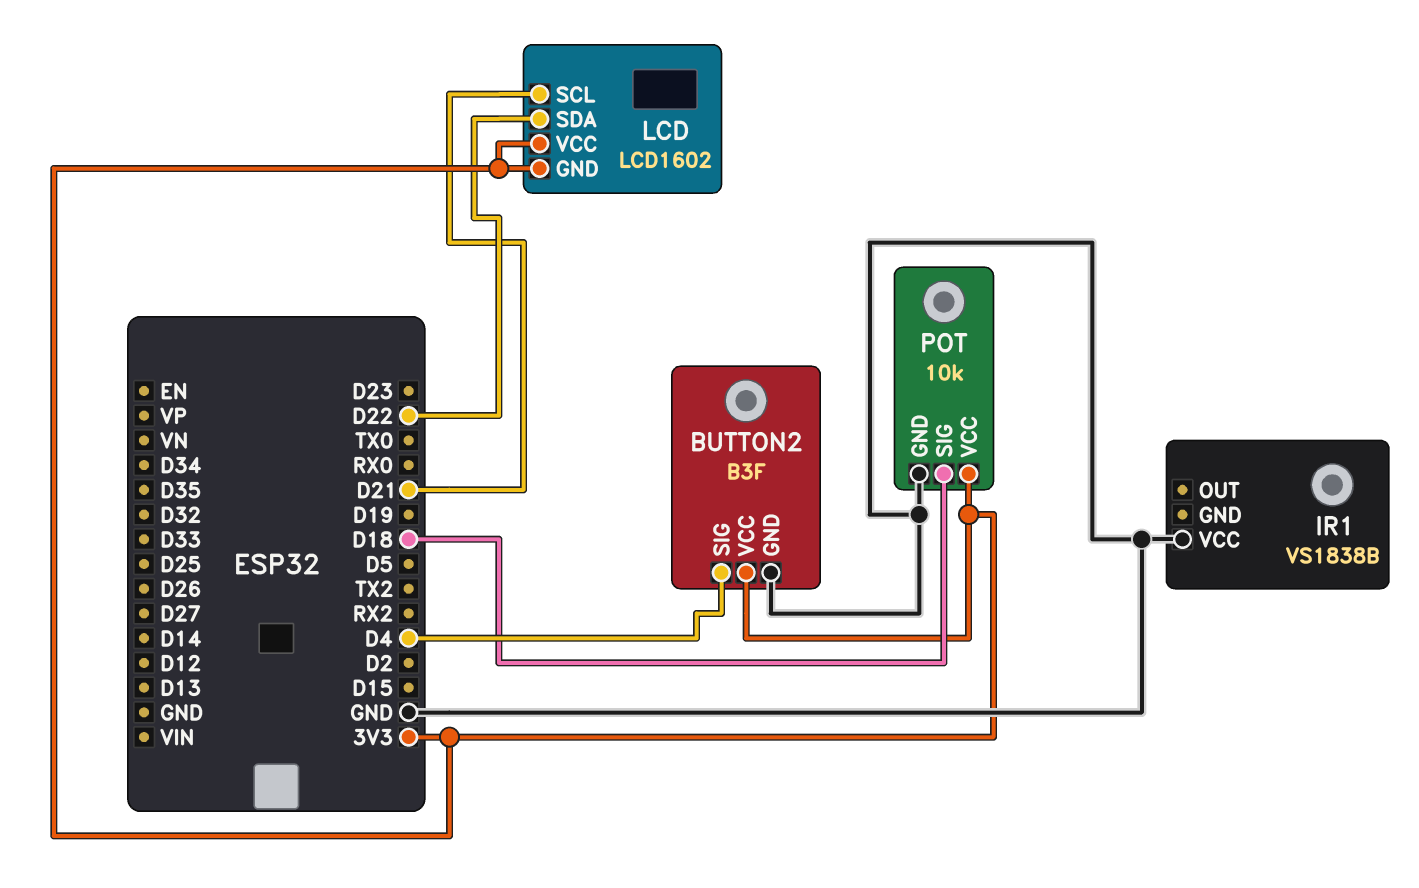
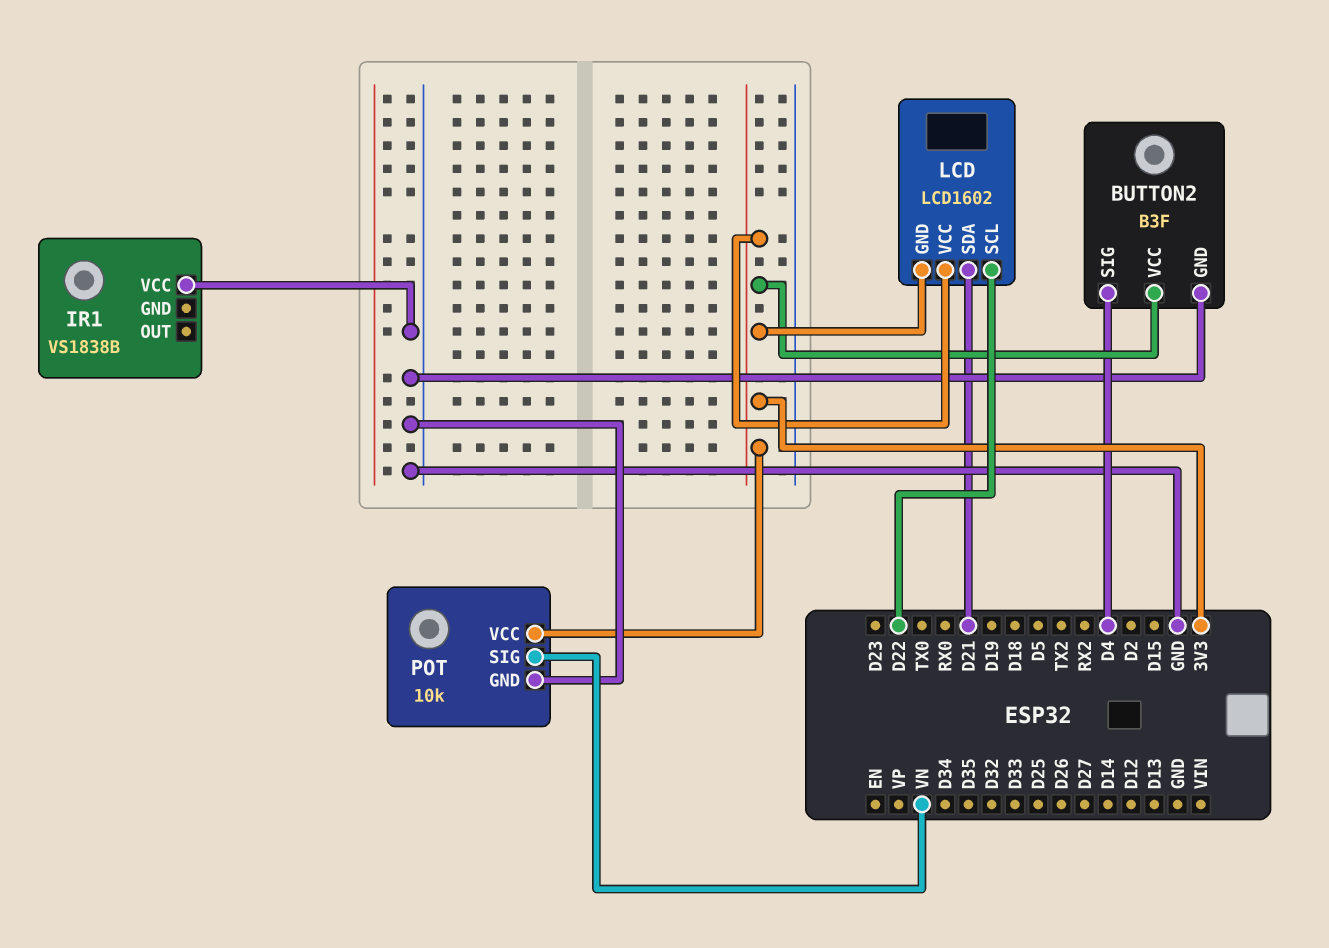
LCD pin SCL: D21 -> D22
LCD pin SDA: D22 -> D21
POT pin SIG: D18 -> VN

